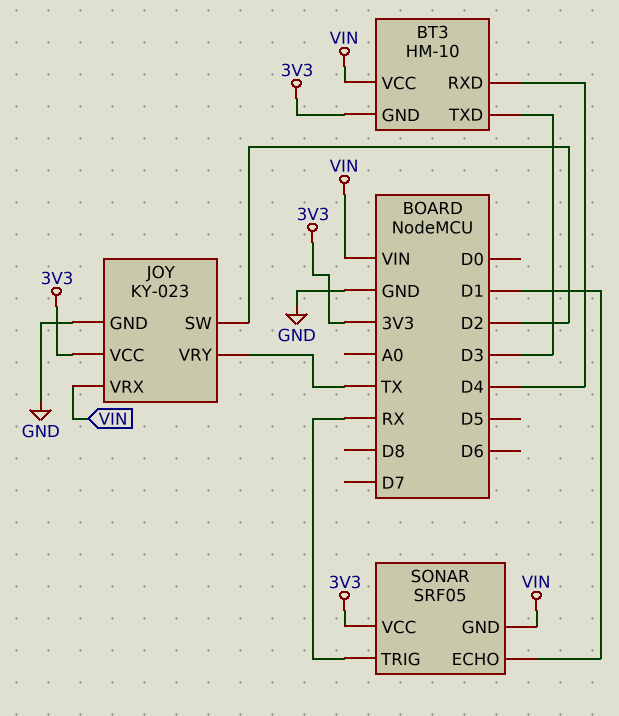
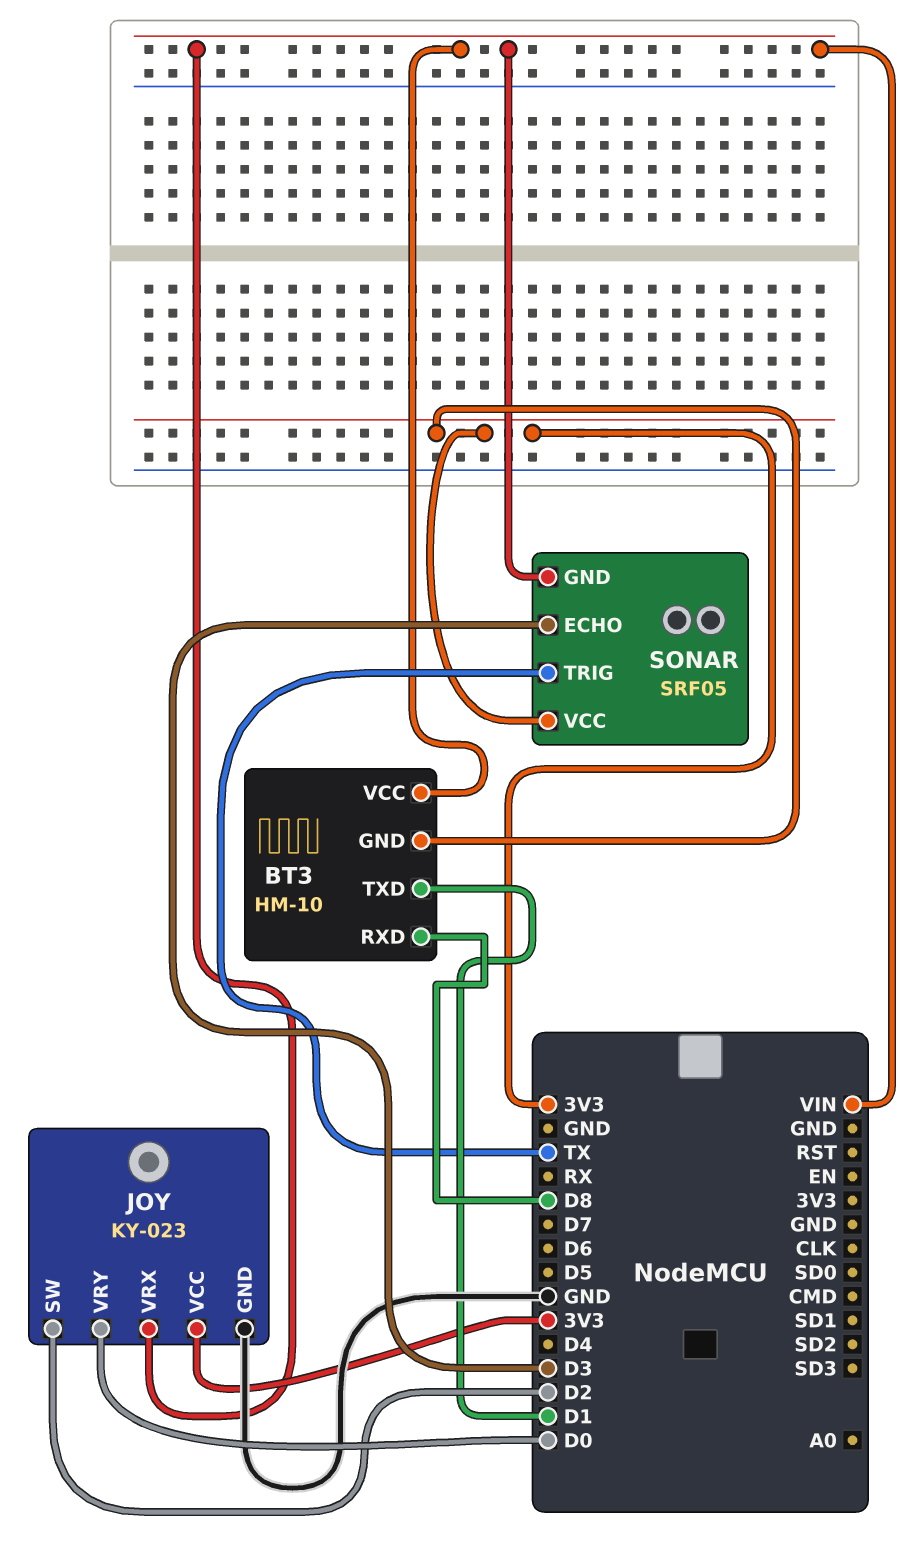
BT3 pin RXD: D4 -> D8
BT3 pin TXD: D3 -> D1
JOY pin VRY: TX -> D0
SONAR pin ECHO: D1 -> D3
SONAR pin TRIG: RX -> TX

